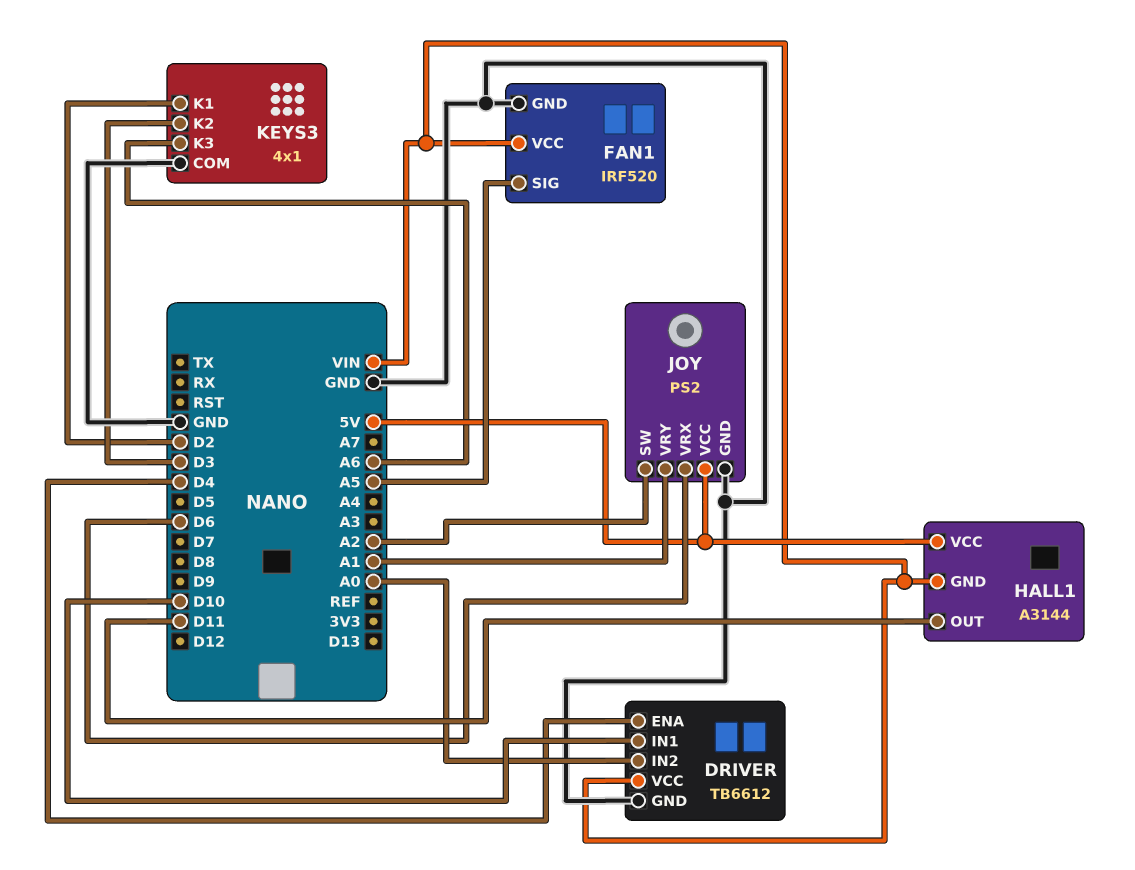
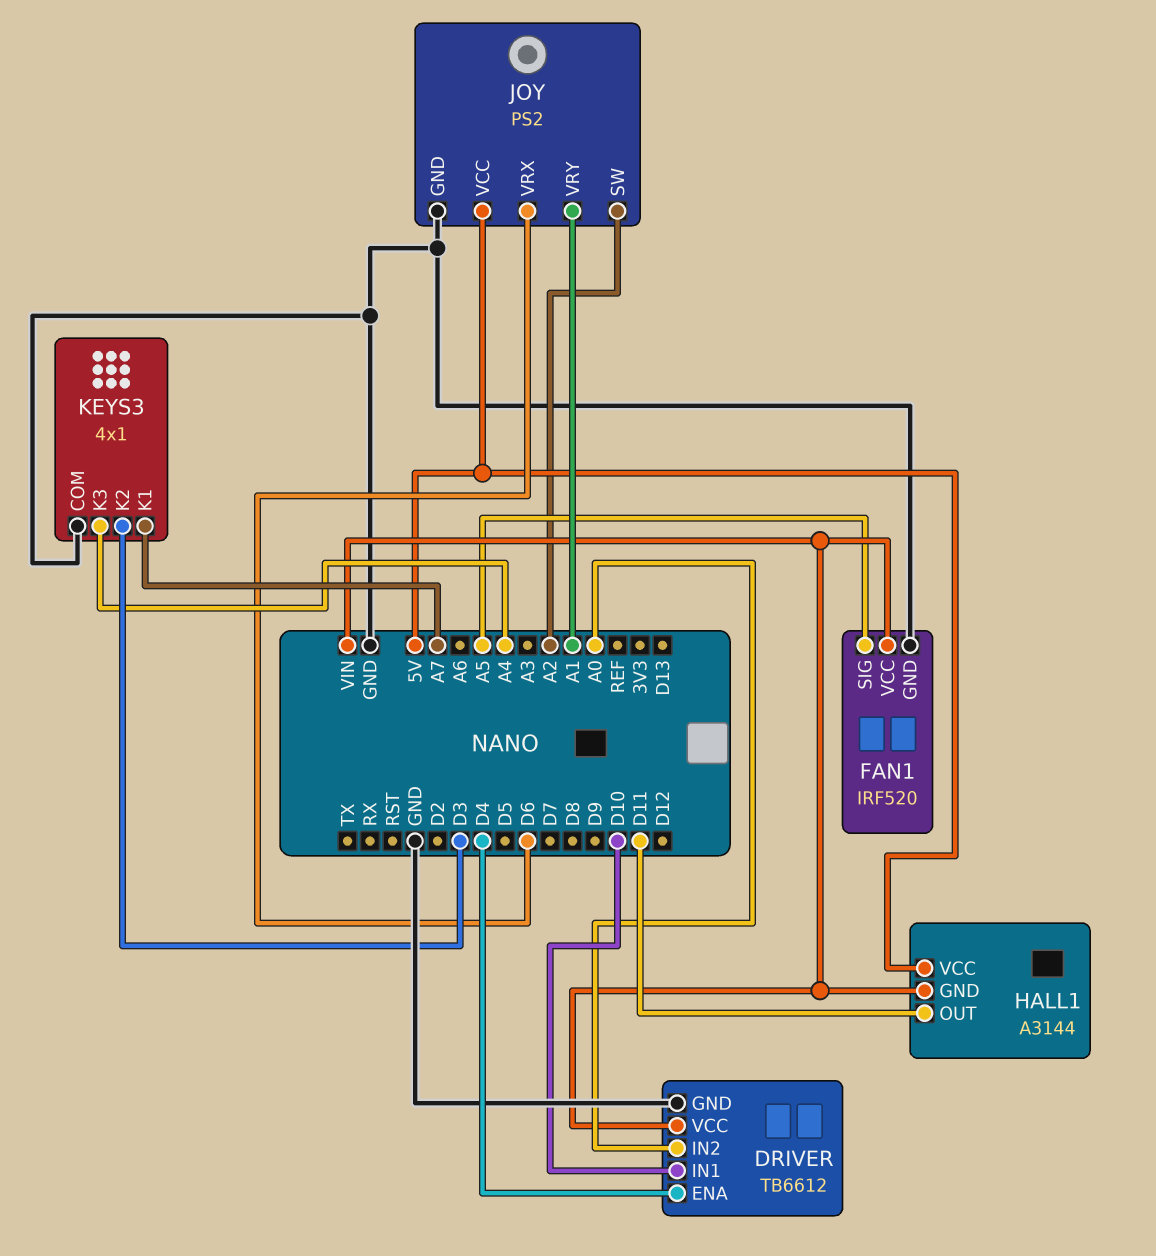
KEYS3 pin K1: D2 -> A7
KEYS3 pin K3: A6 -> A4

